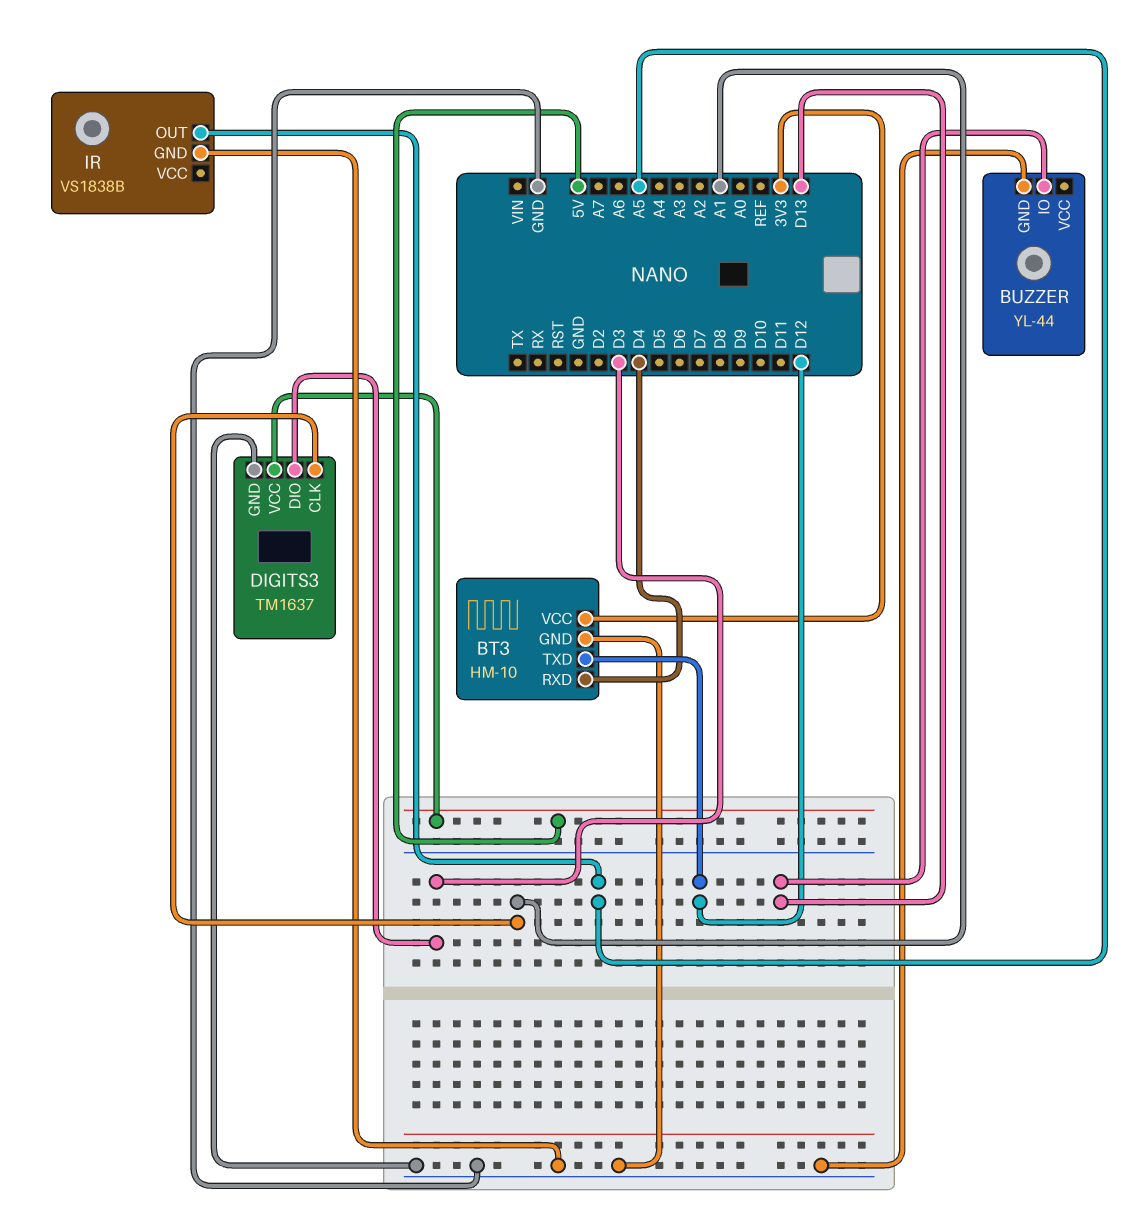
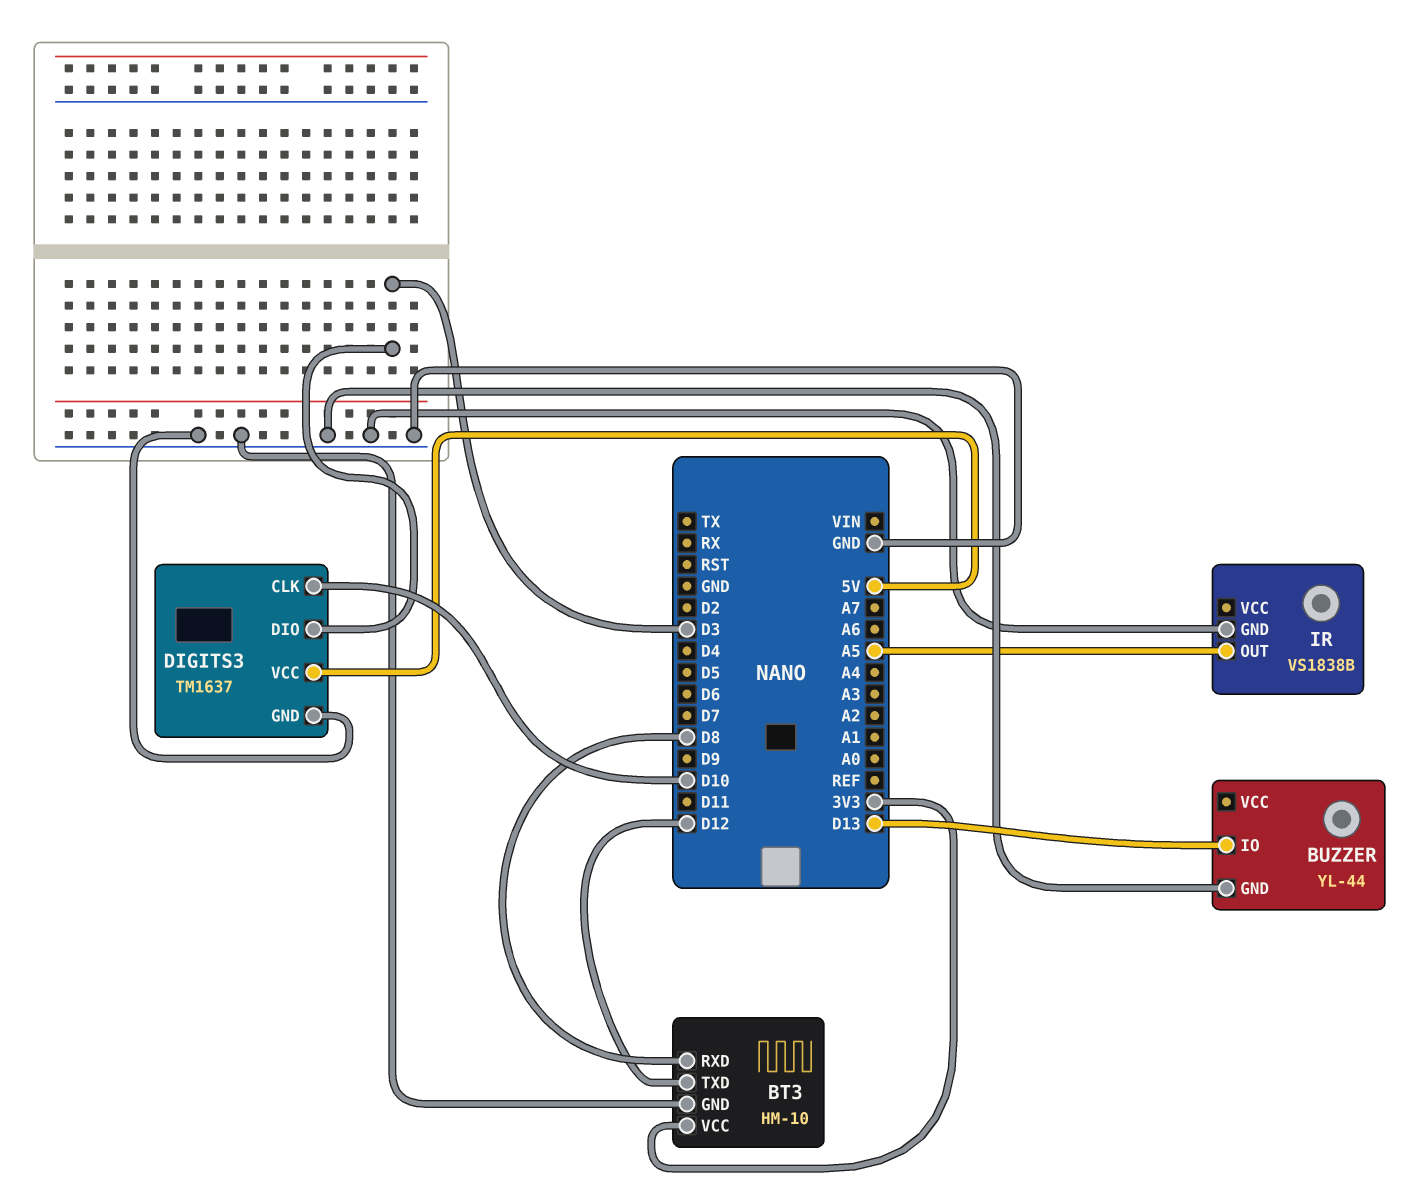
BT3 pin RXD: D4 -> D8
DIGITS3 pin CLK: A1 -> D10

